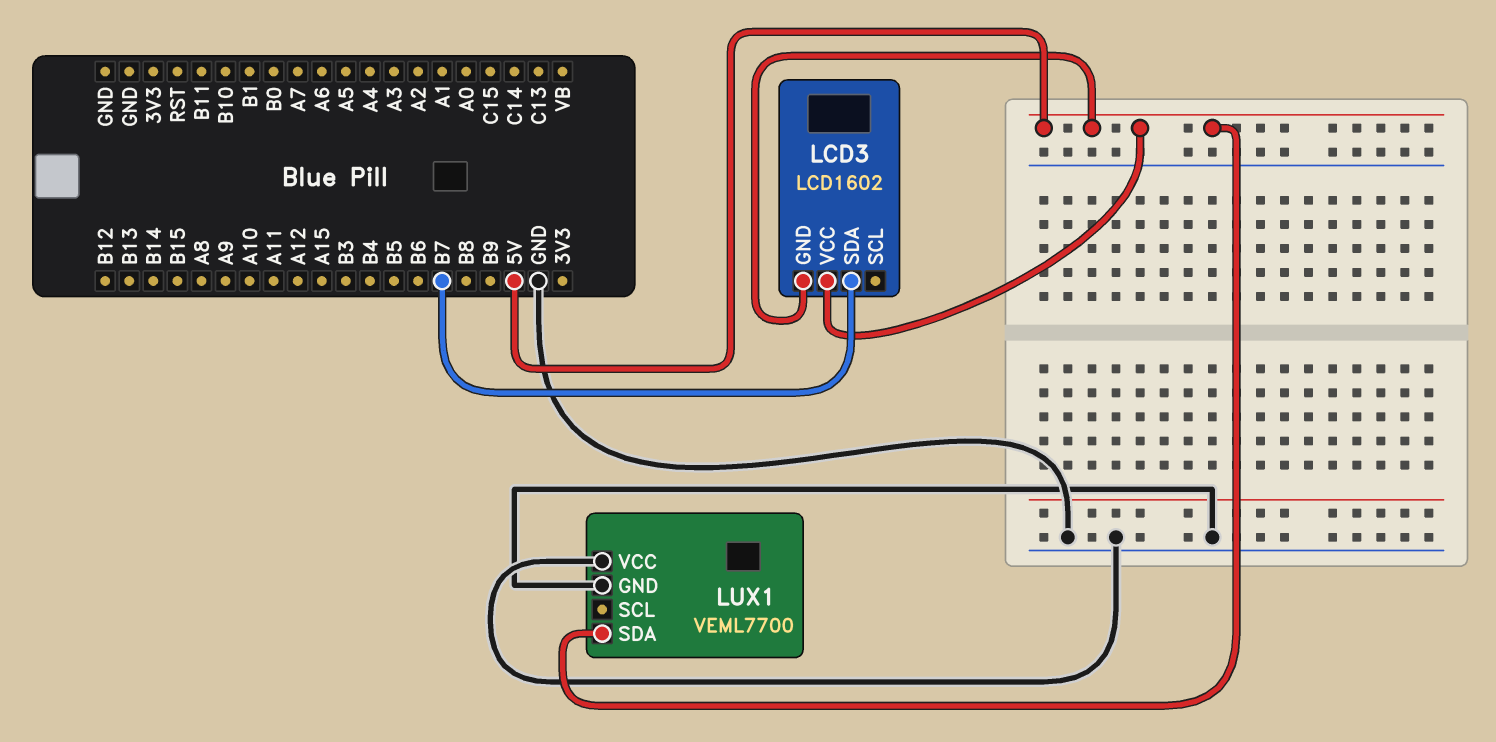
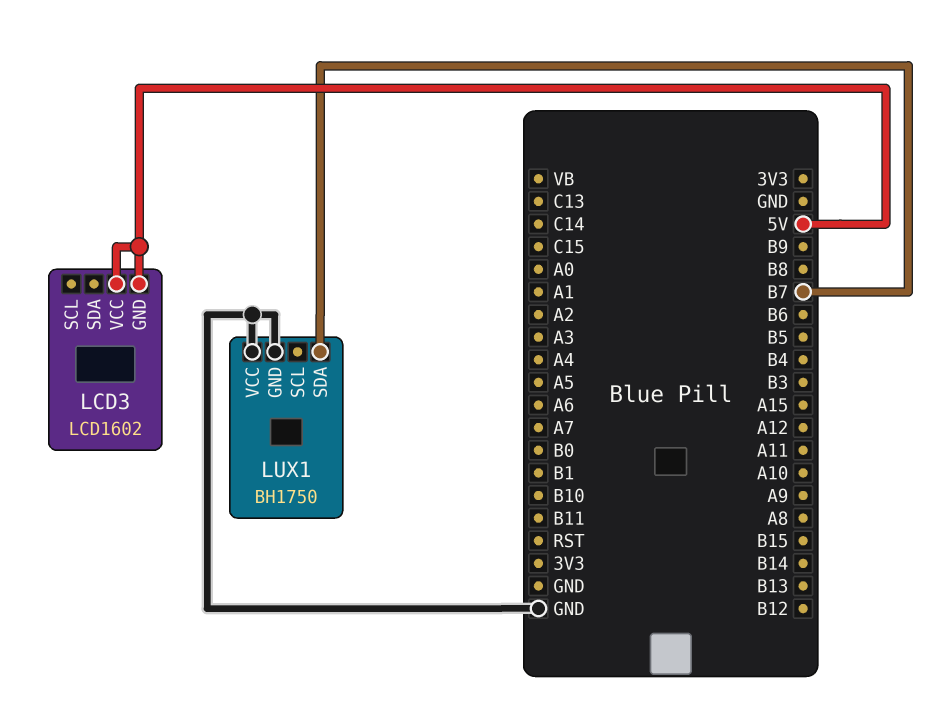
LCD3 pin SDA: B7 -> none
LUX1: VEML7700 -> BH1750
LUX1 pin SDA: 5V -> B7

